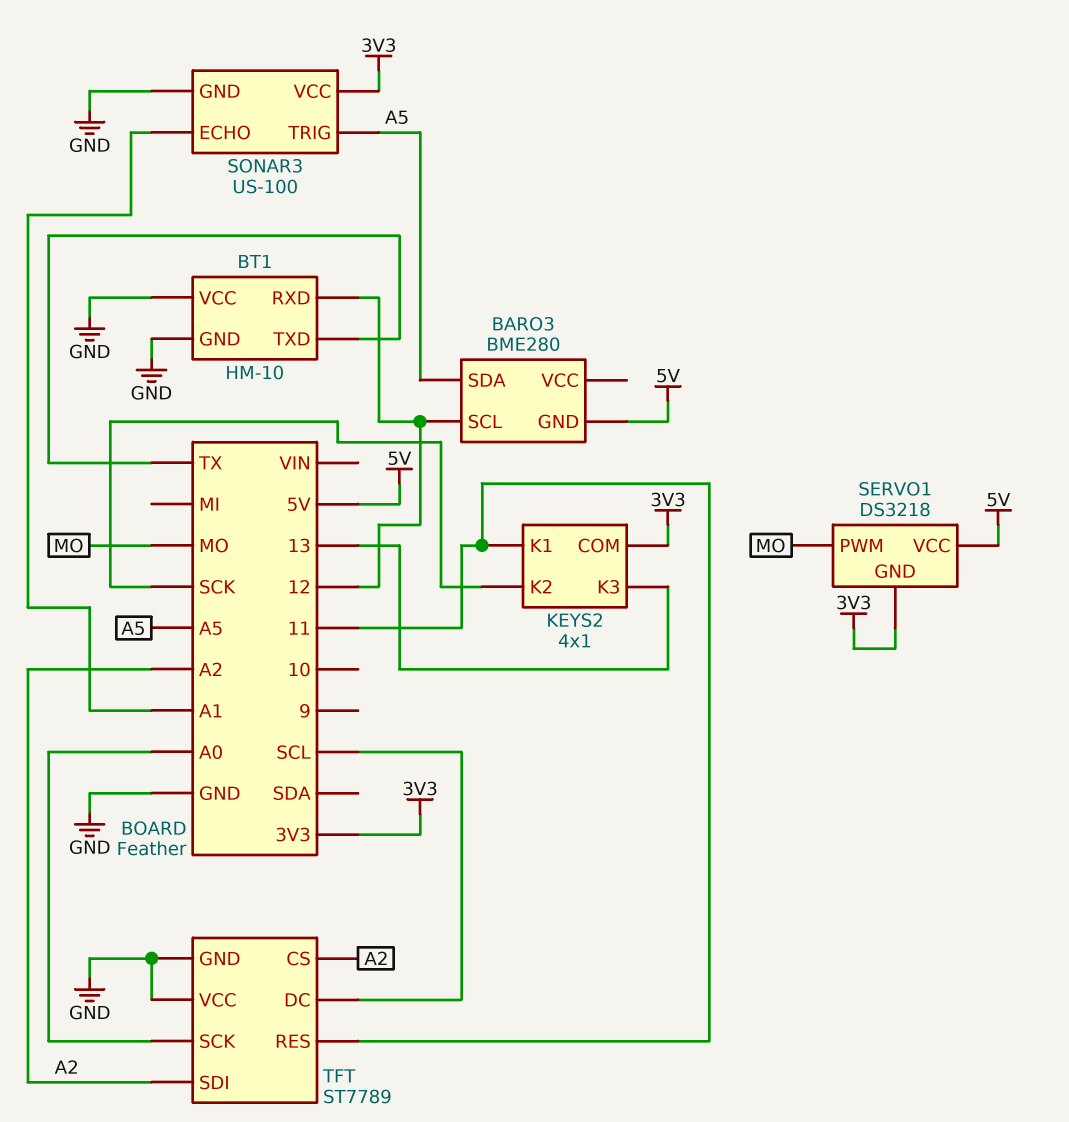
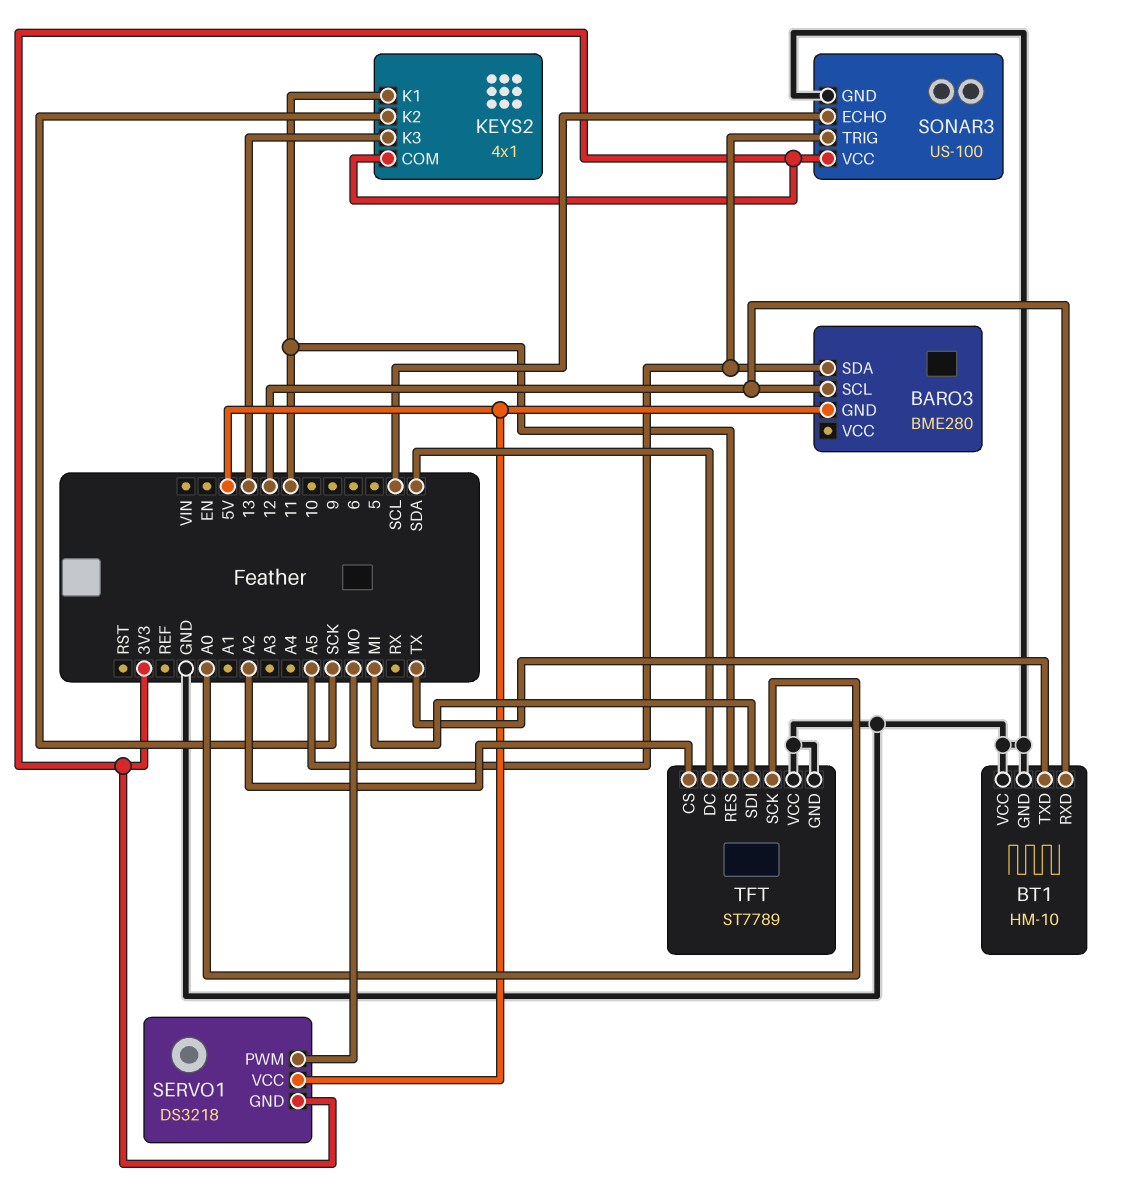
SONAR3 pin ECHO: A1 -> SCL
TFT pin DC: SCL -> SDA
TFT pin SDI: A2 -> MI

